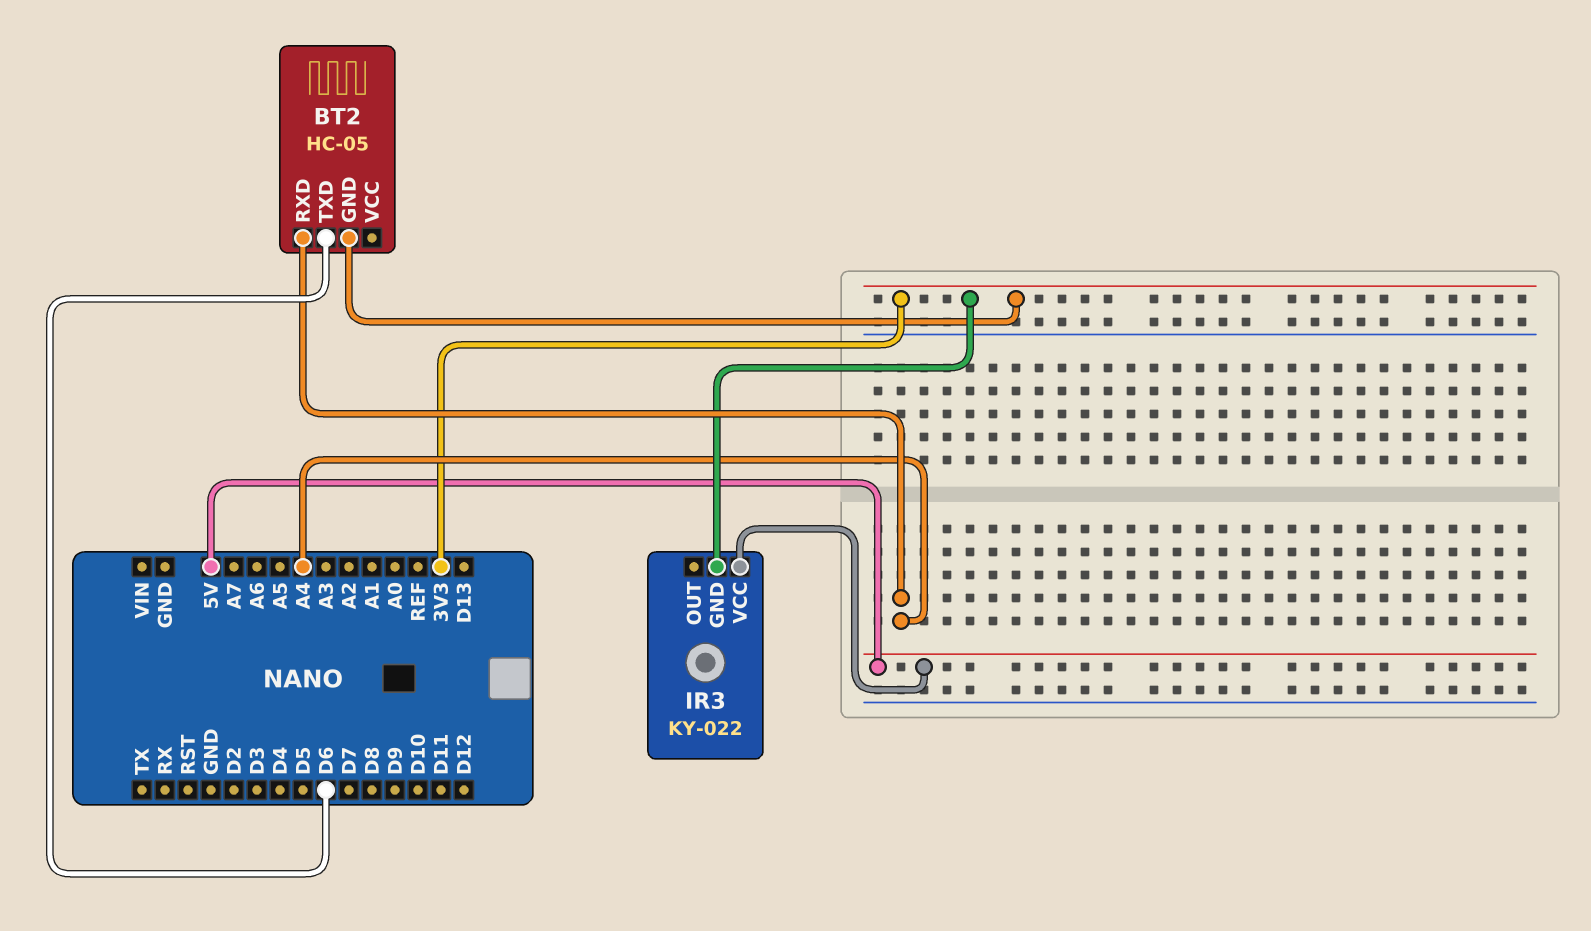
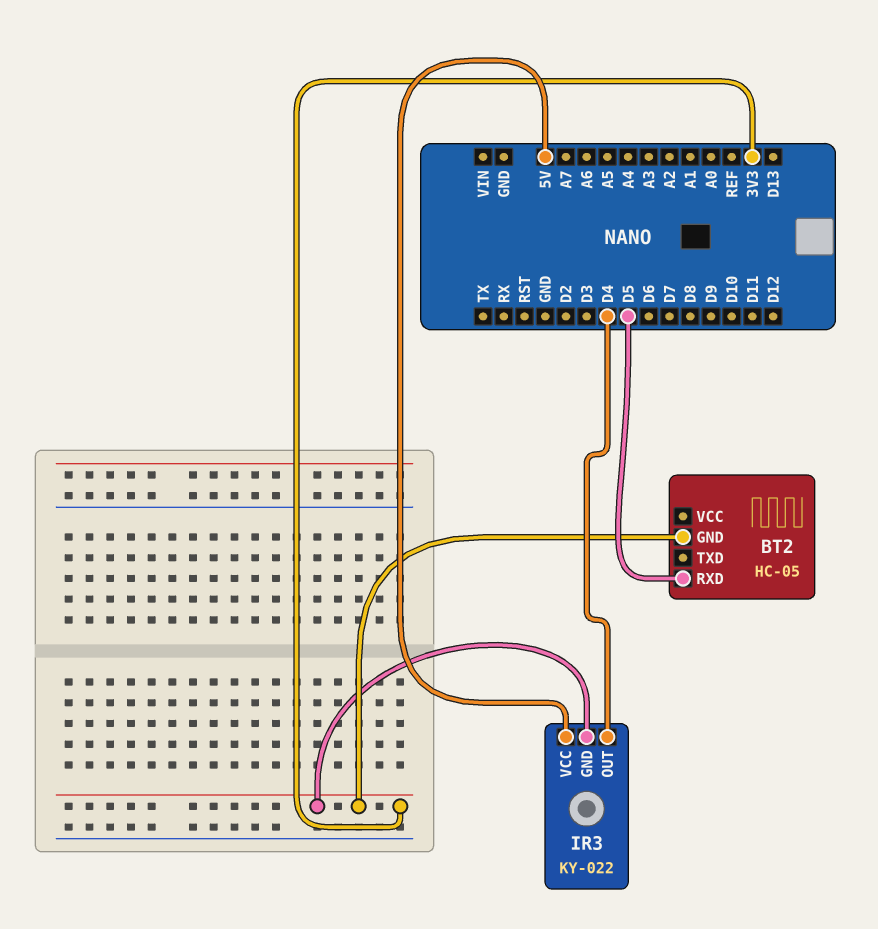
BT2 pin RXD: A4 -> D5
BT2 pin TXD: D6 -> none
IR3 pin OUT: none -> D4

